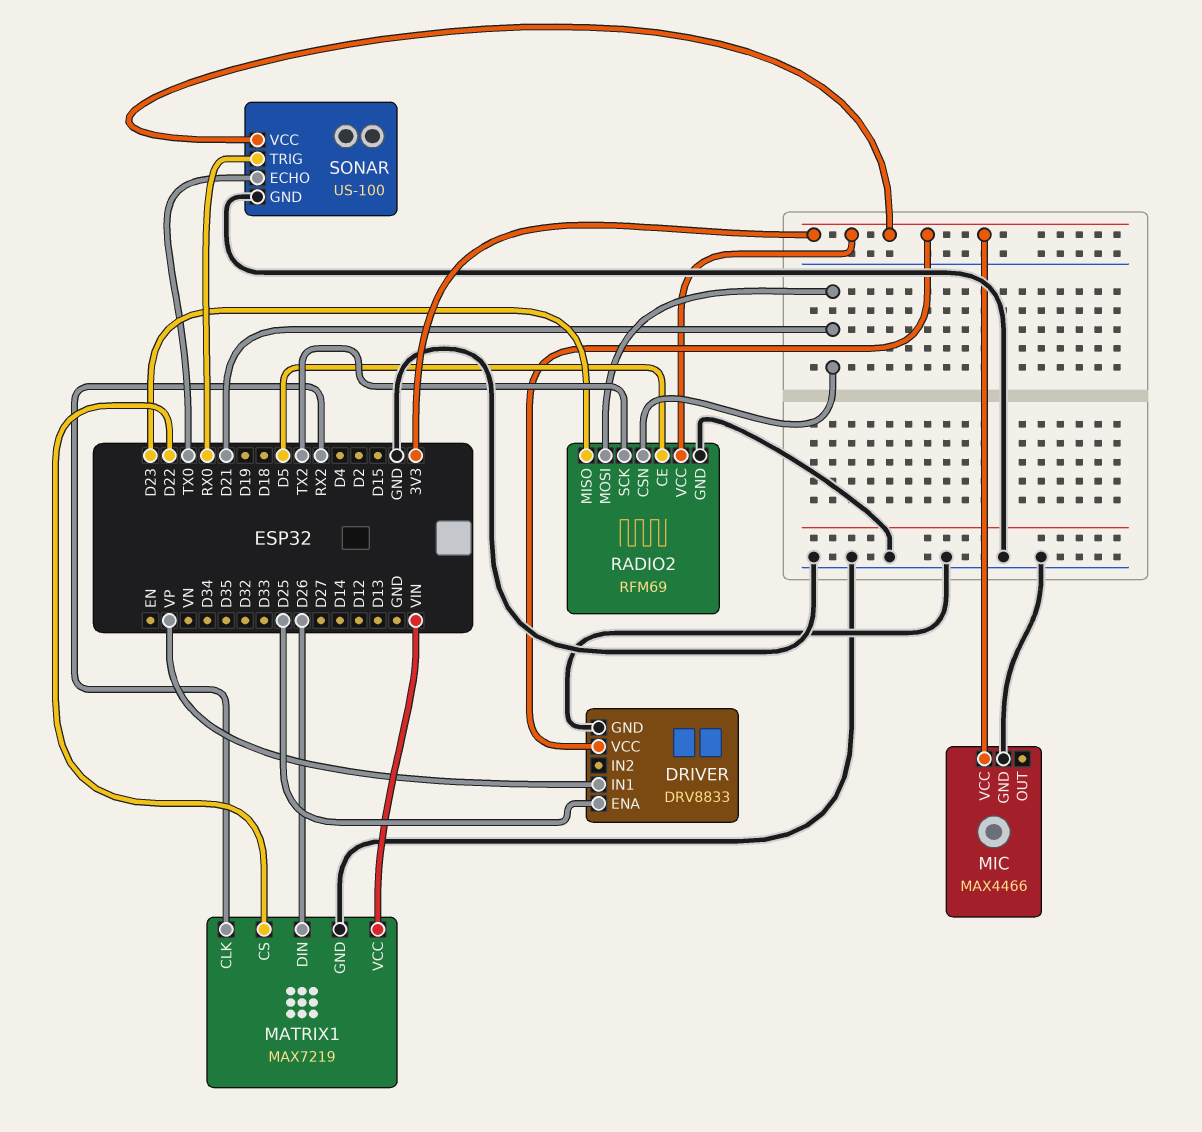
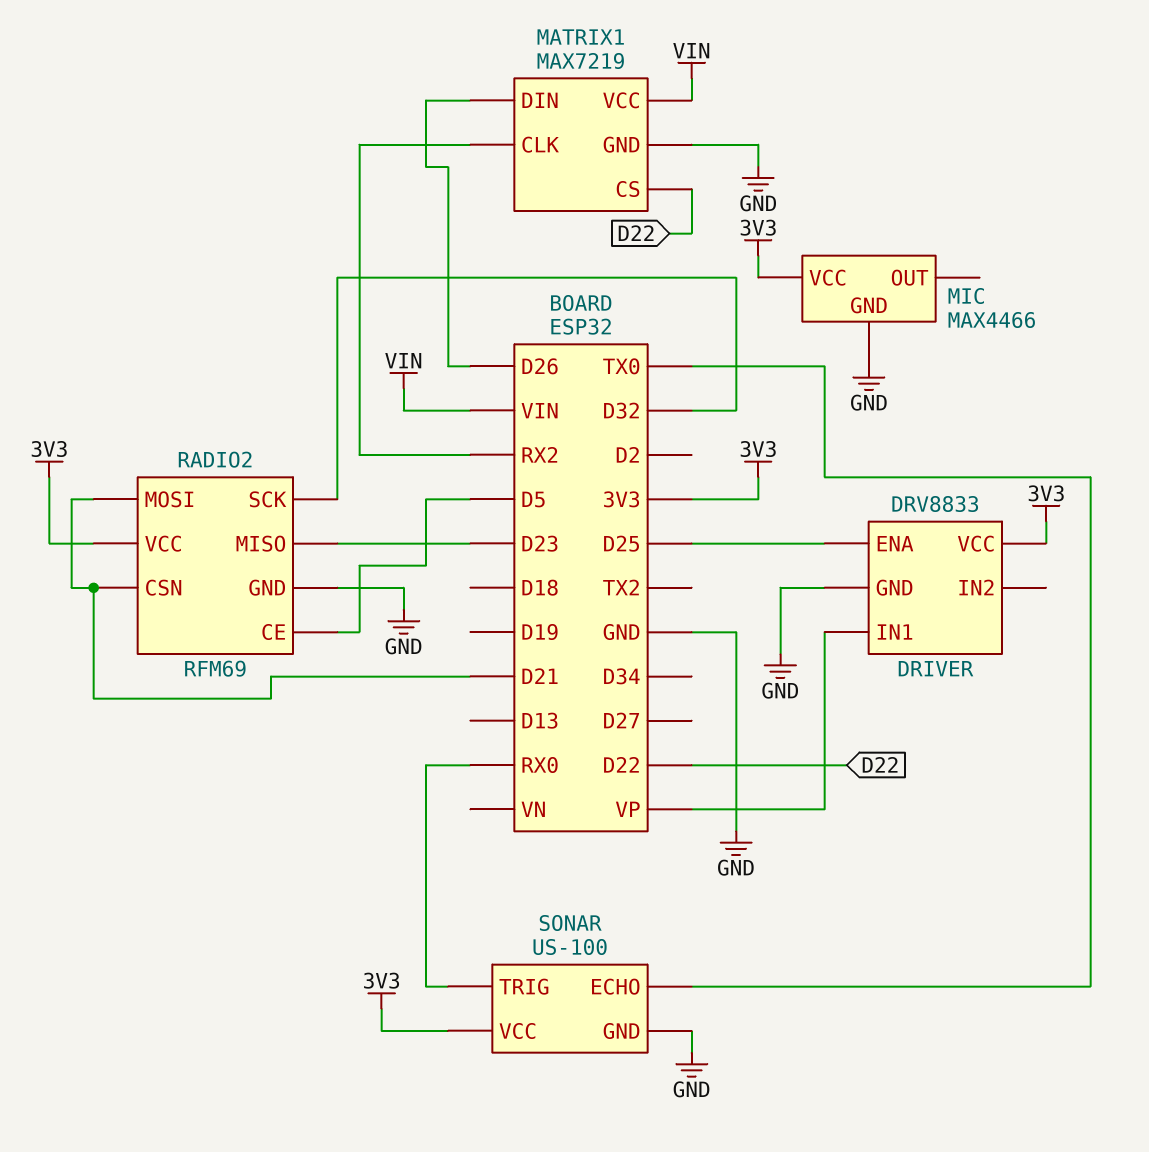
RADIO2 pin SCK: TX2 -> D32

